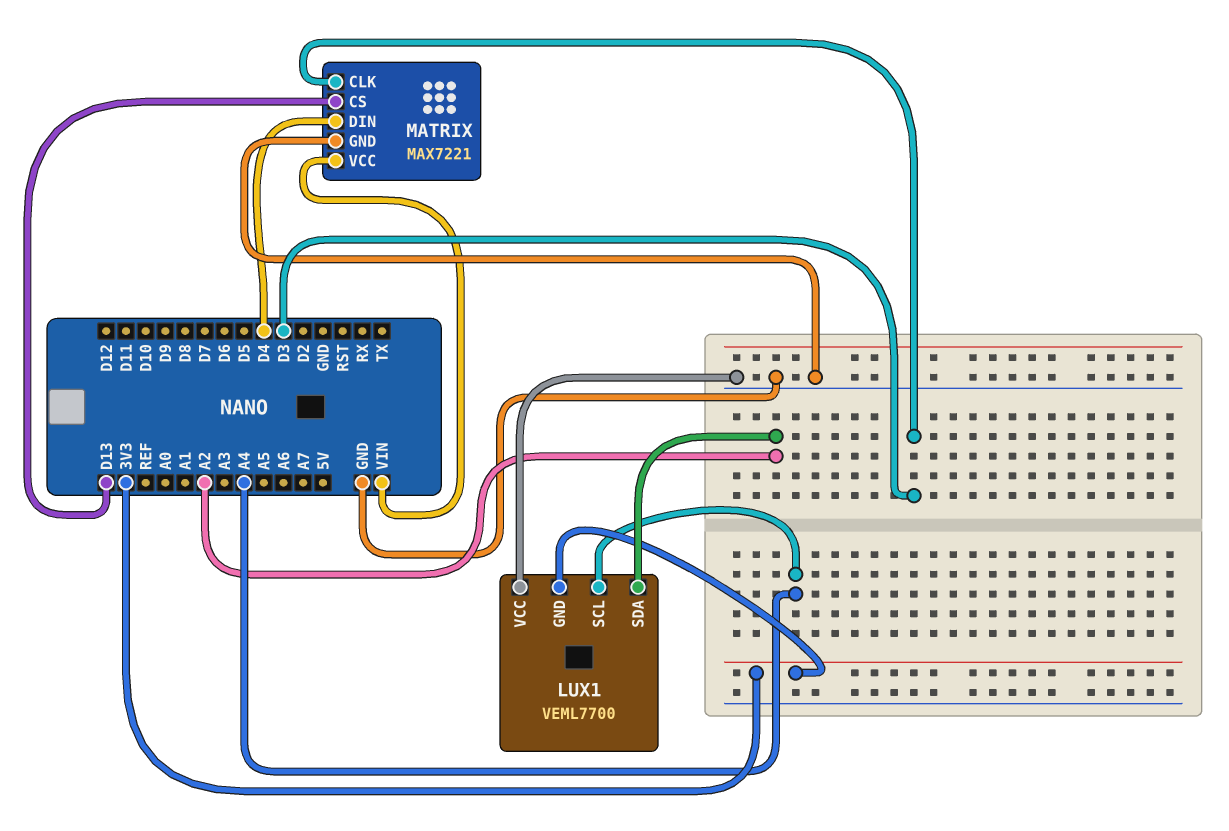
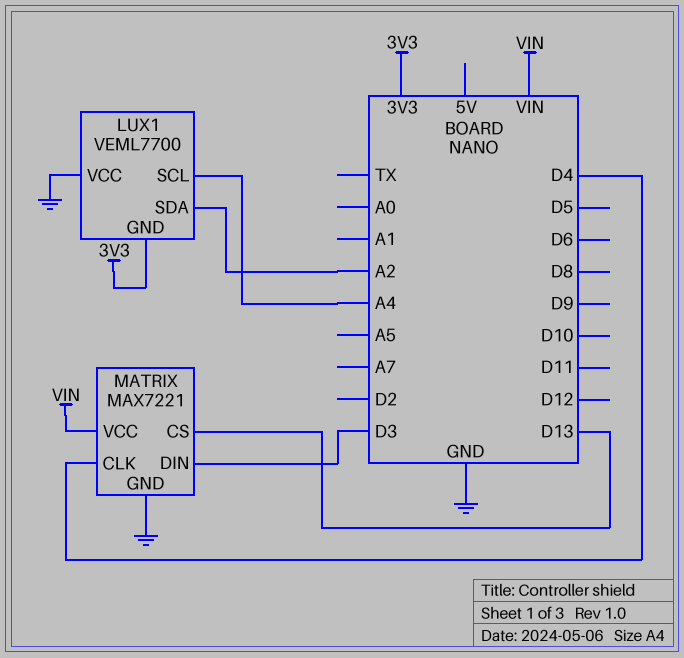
MATRIX pin CLK: D3 -> D4
MATRIX pin DIN: D4 -> D3

